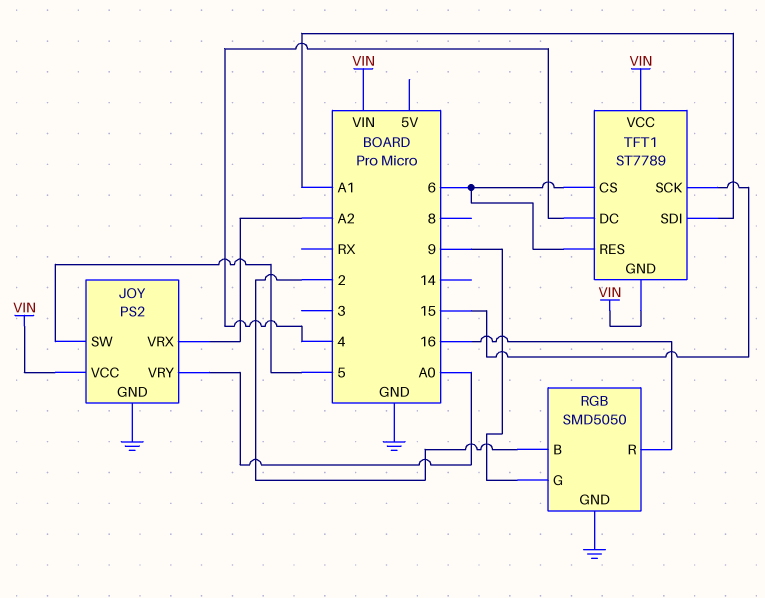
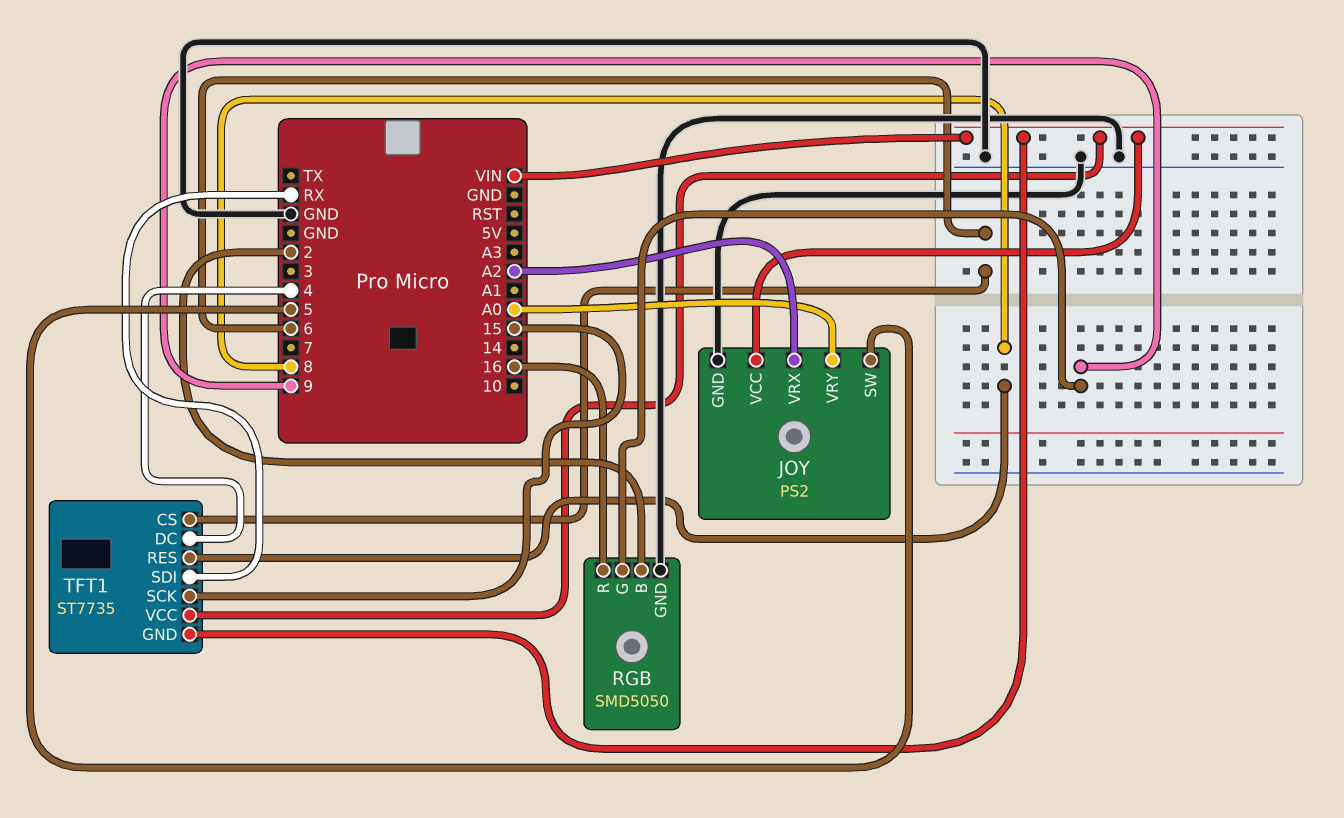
TFT1: ST7789 -> ST7735
TFT1 pin RES: 6 -> 8
TFT1 pin SDI: A1 -> RX

